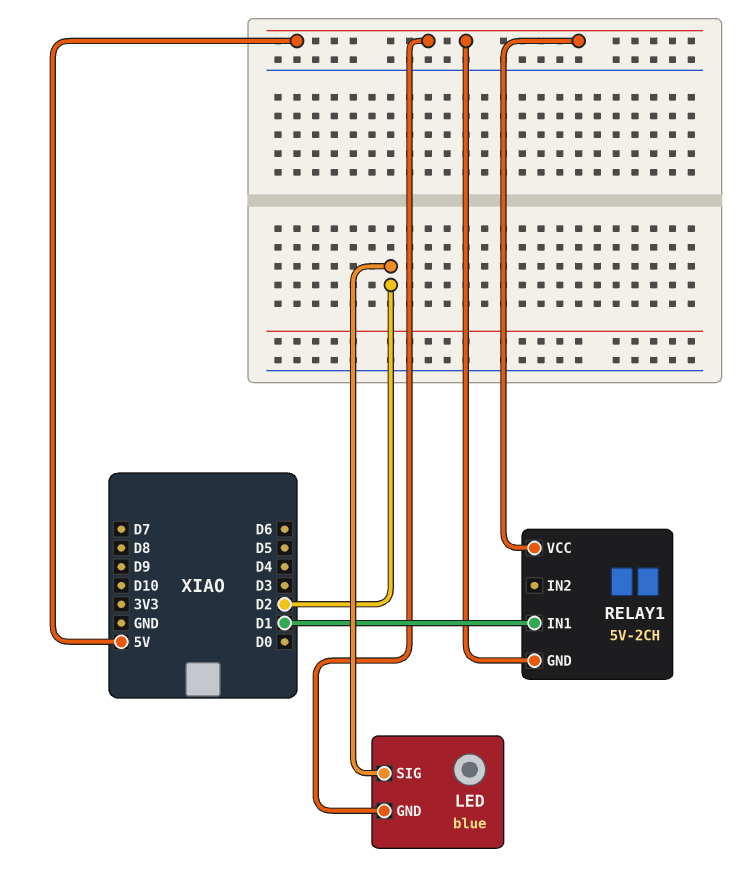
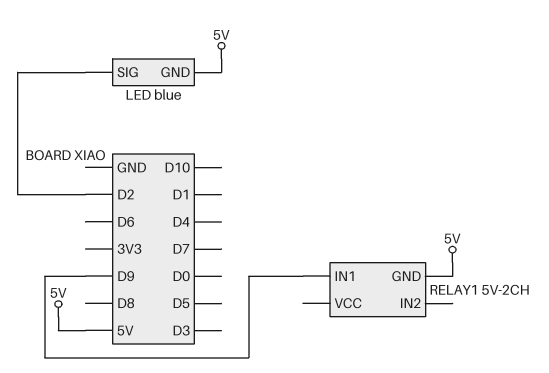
RELAY1 pin IN1: D1 -> D9
RELAY1 pin VCC: 5V -> none

